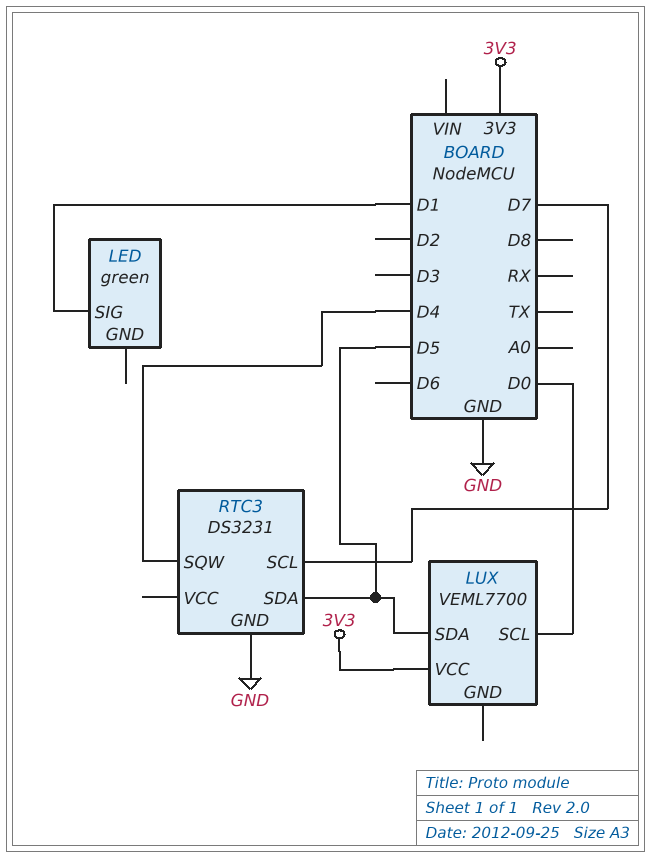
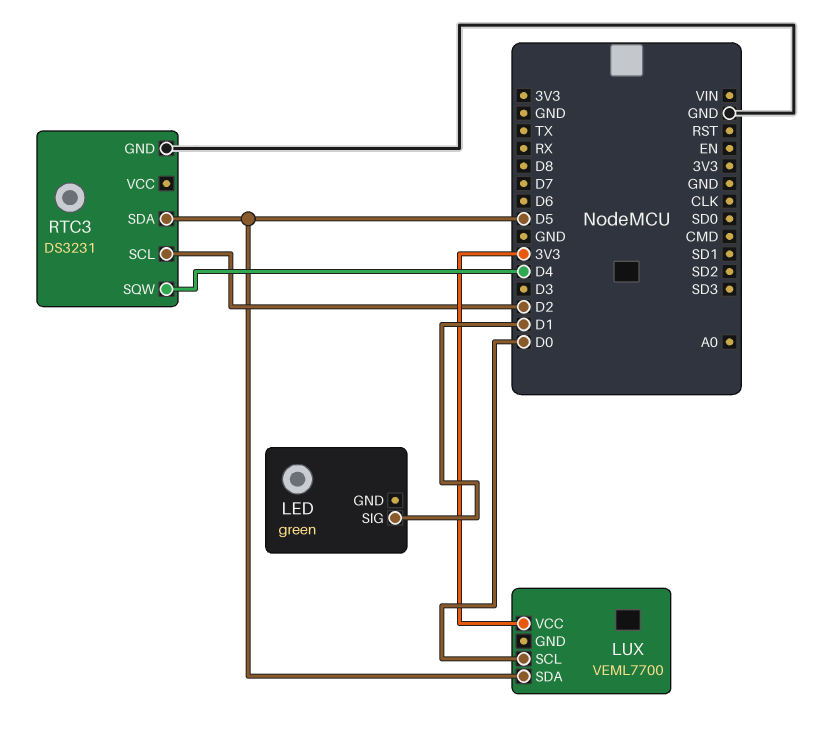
RTC3 pin SCL: D7 -> D2

